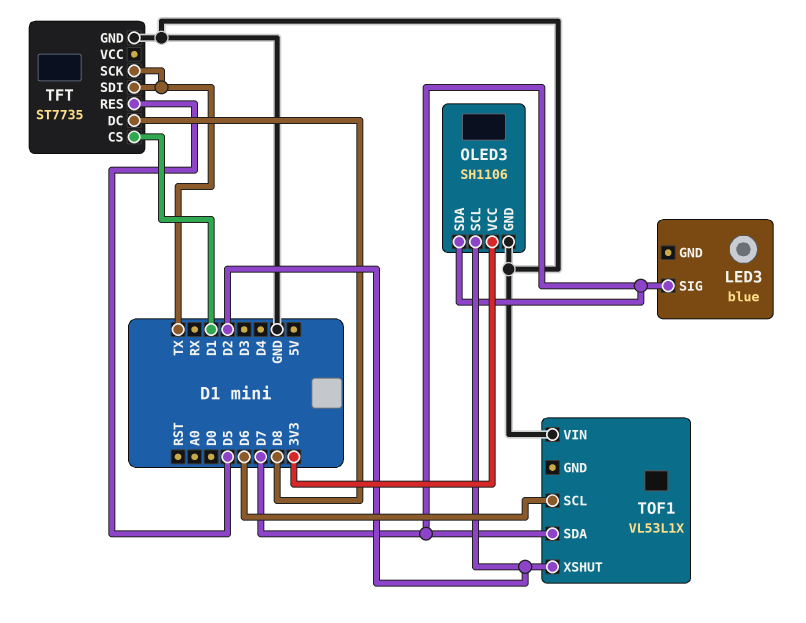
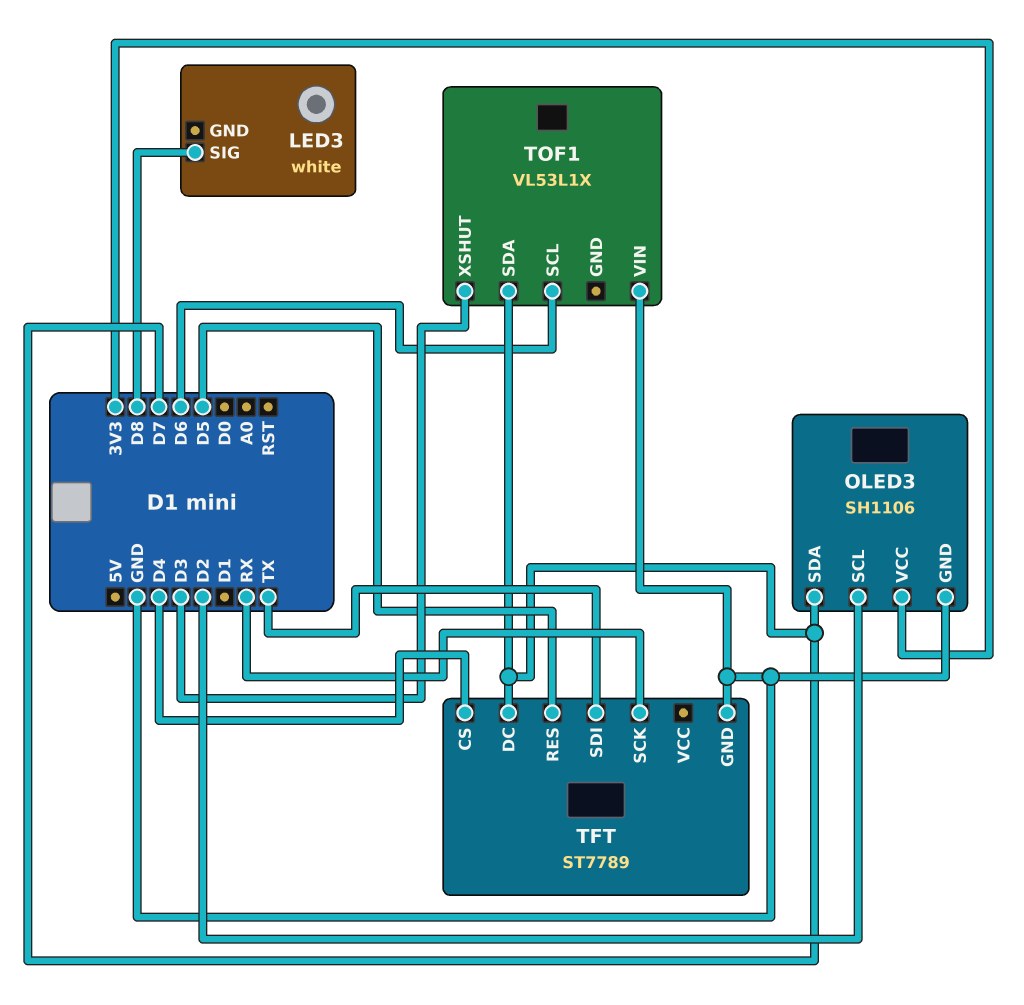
LED3: blue -> white
LED3 pin SIG: D7 -> D8
TFT: ST7735 -> ST7789
TFT pin CS: D1 -> D4
TFT pin DC: D8 -> D7
TFT pin SCK: TX -> RX
TOF1 pin XSHUT: D2 -> D3

